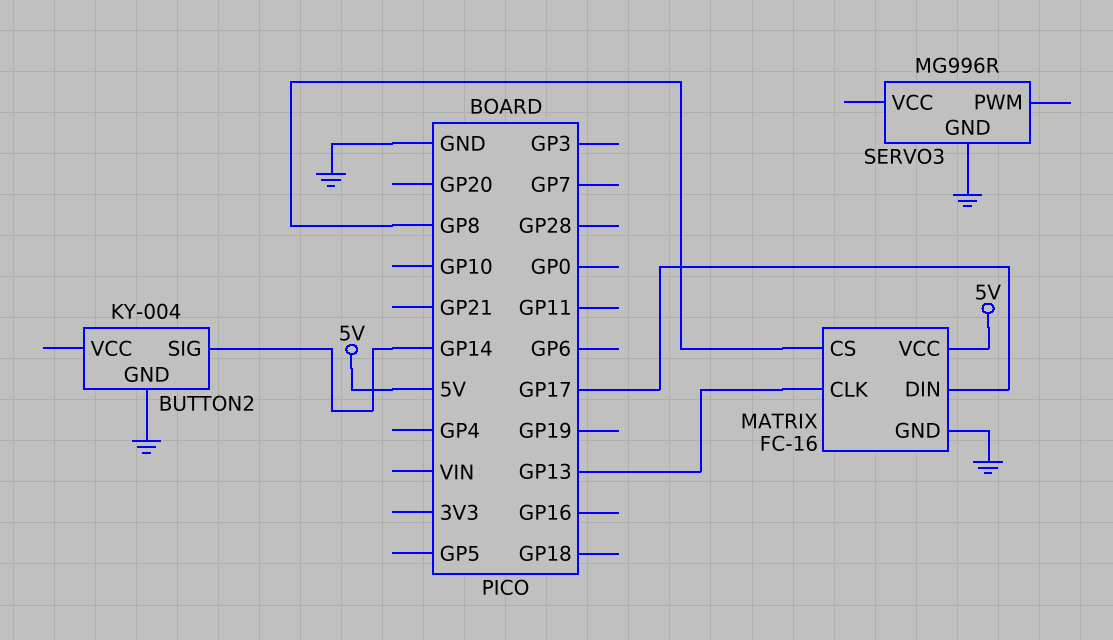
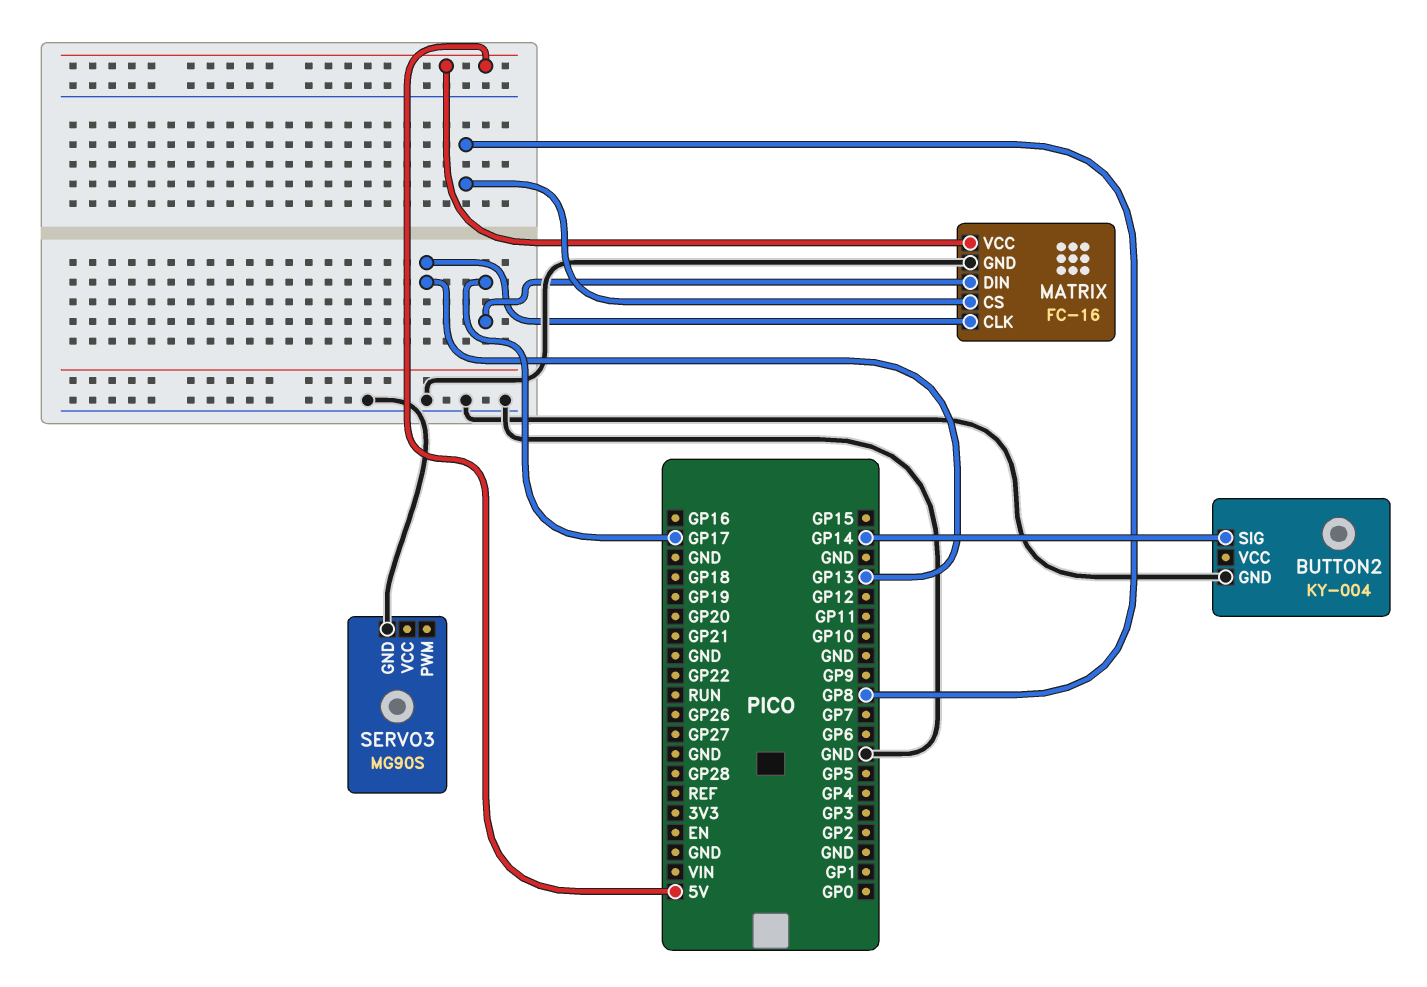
SERVO3: MG996R -> MG90S

